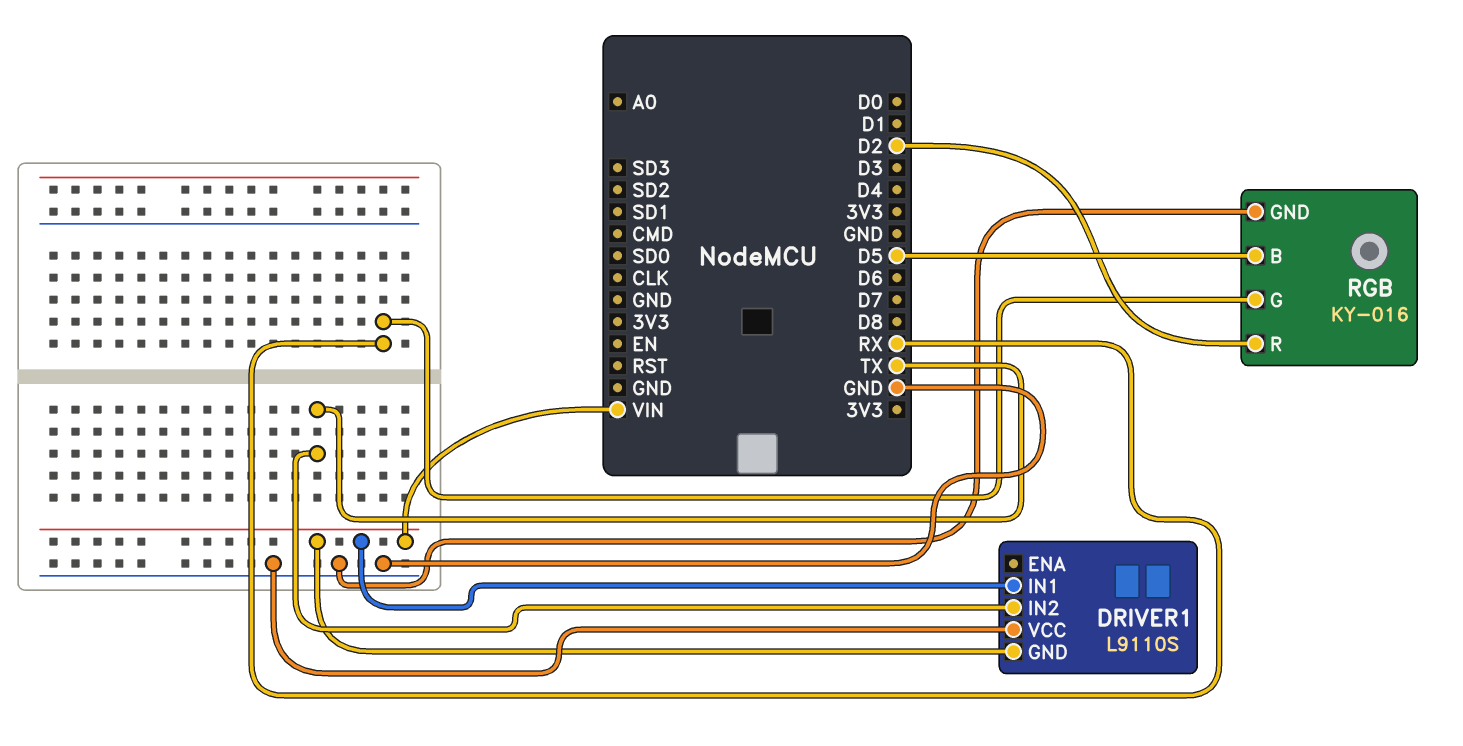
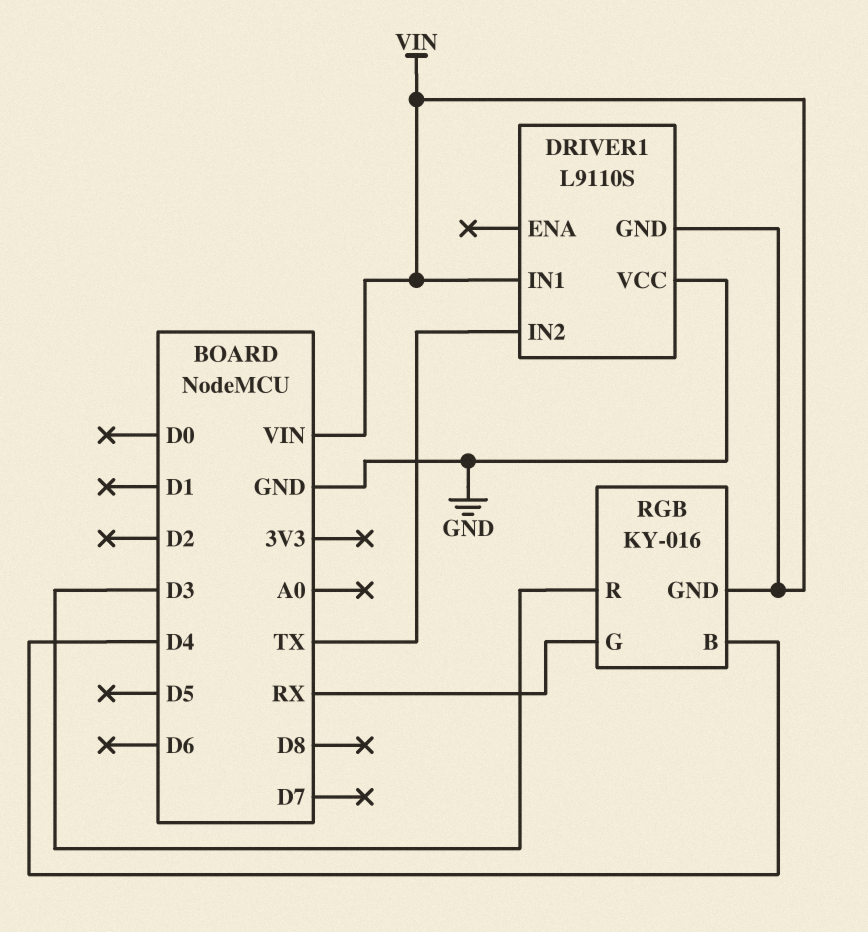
RGB pin B: D5 -> D4
RGB pin GND: GND -> VIN
RGB pin R: D2 -> D3

